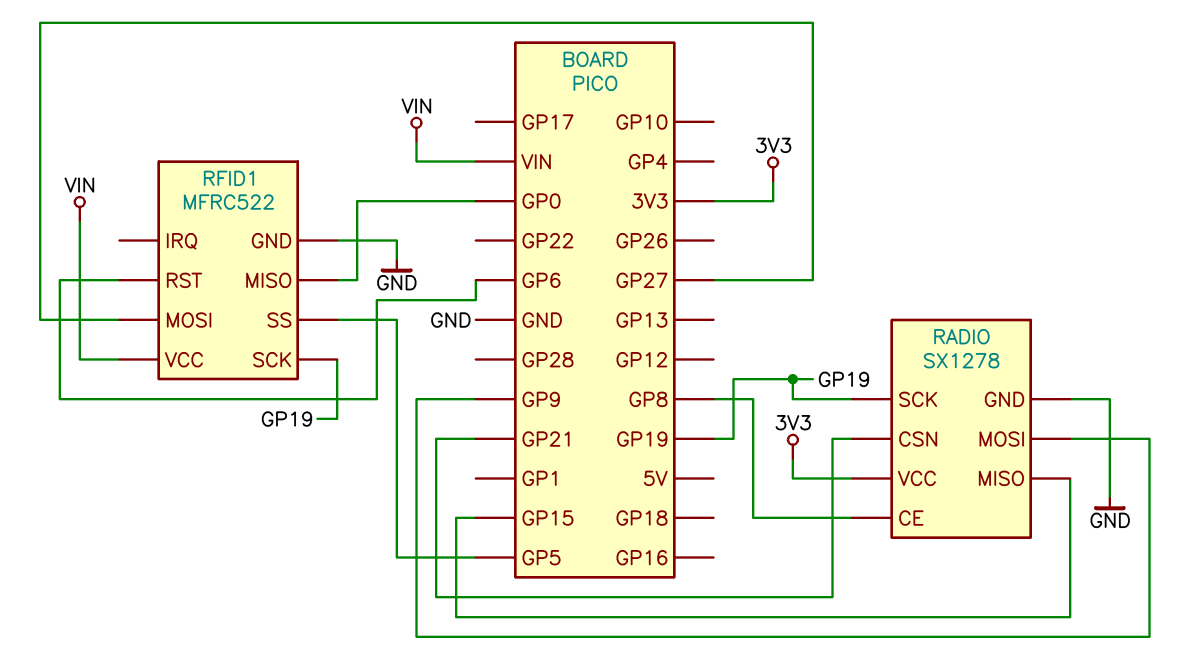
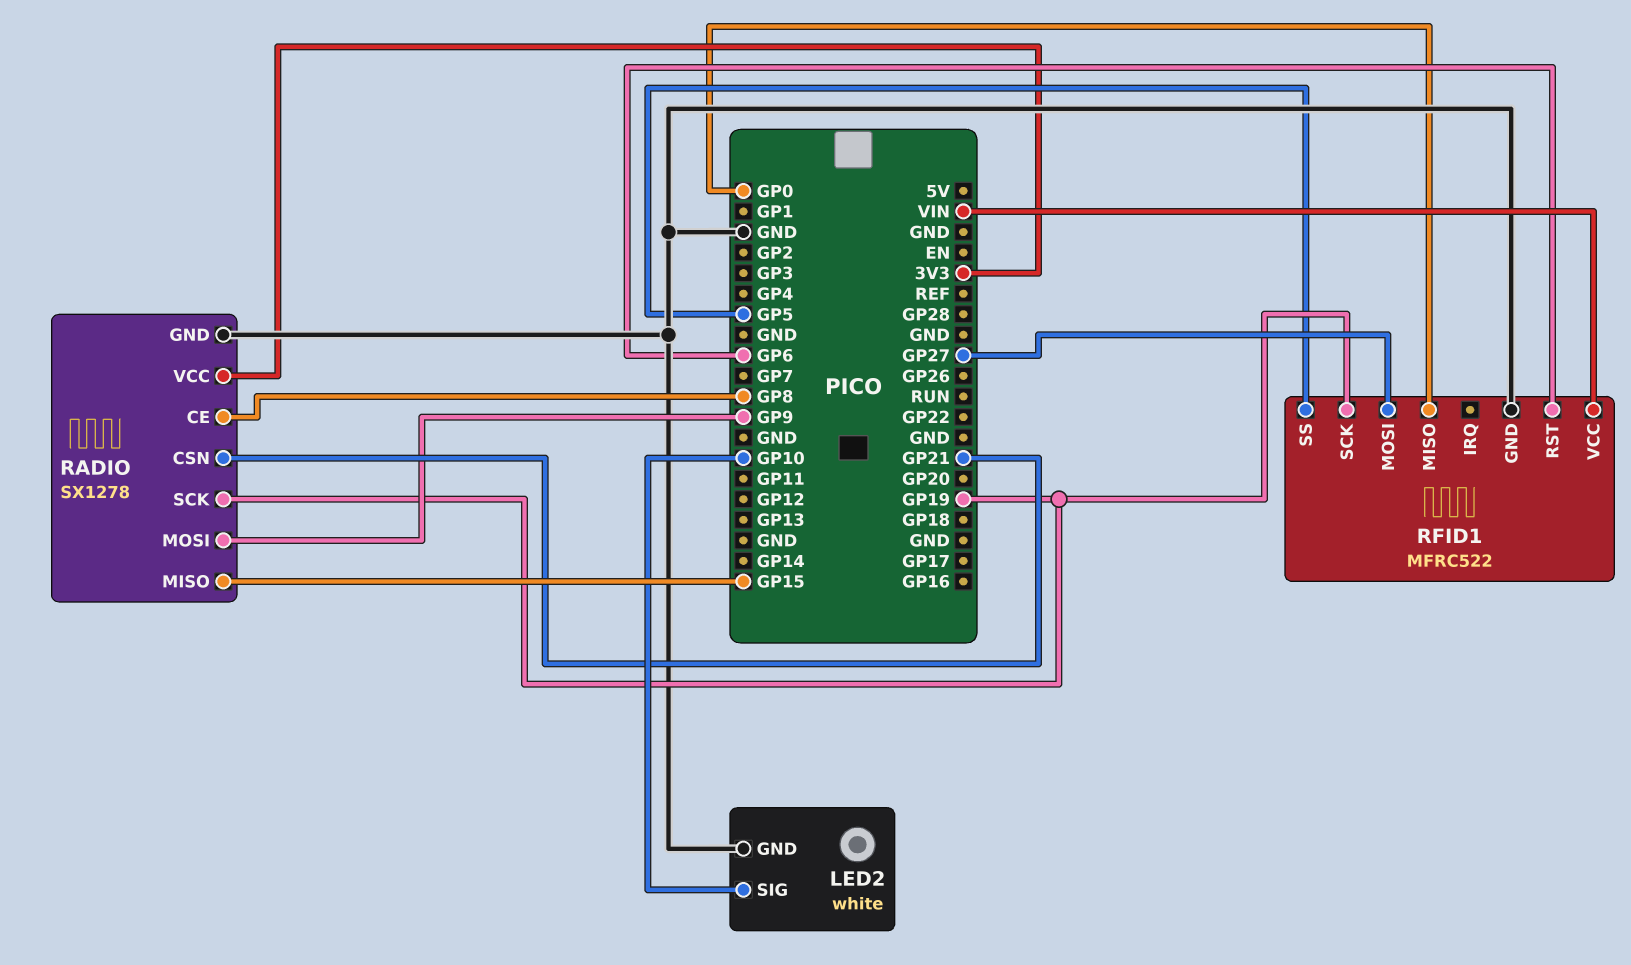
LED2: none -> white
LED2 pin GND: none -> GND
LED2 pin SIG: none -> GP10

